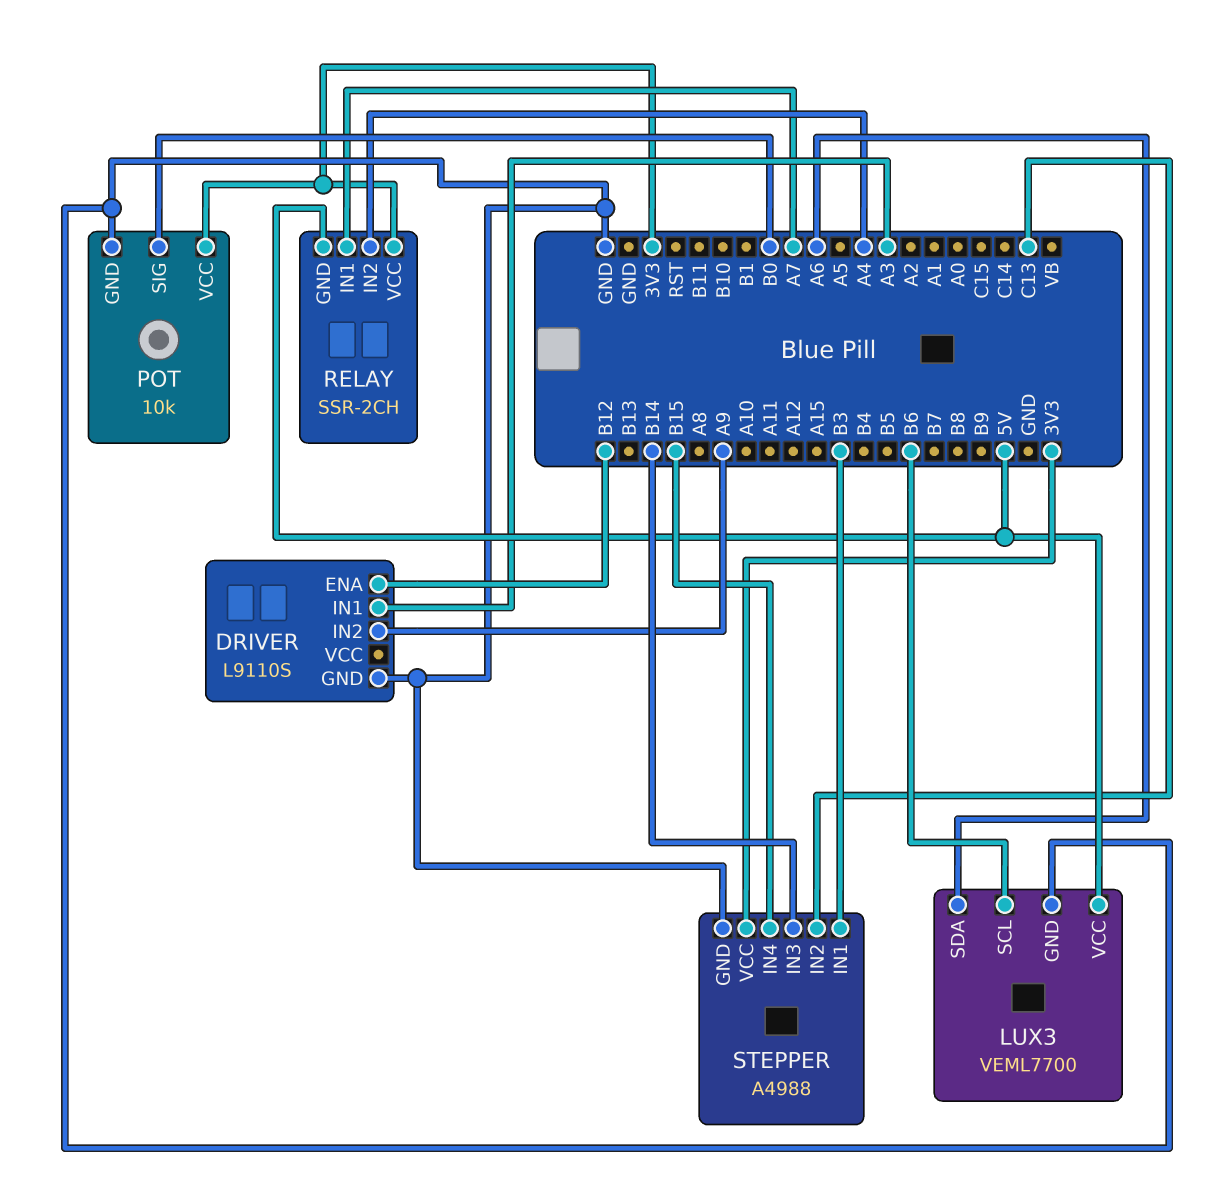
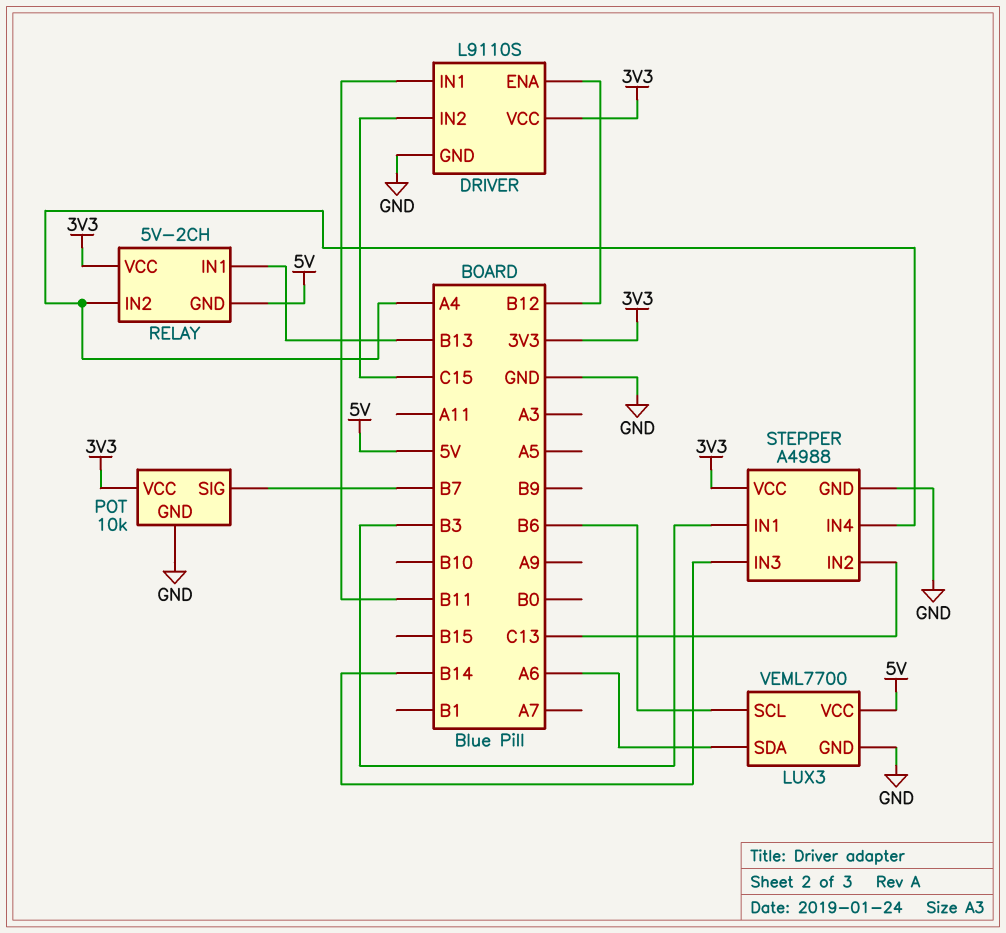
DRIVER pin IN1: A3 -> B11
DRIVER pin IN2: A9 -> C15
DRIVER pin VCC: none -> 3V3
POT pin SIG: B0 -> B7
RELAY: SSR-2CH -> 5V-2CH
RELAY pin IN1: A7 -> B13
STEPPER pin IN4: B15 -> A4

